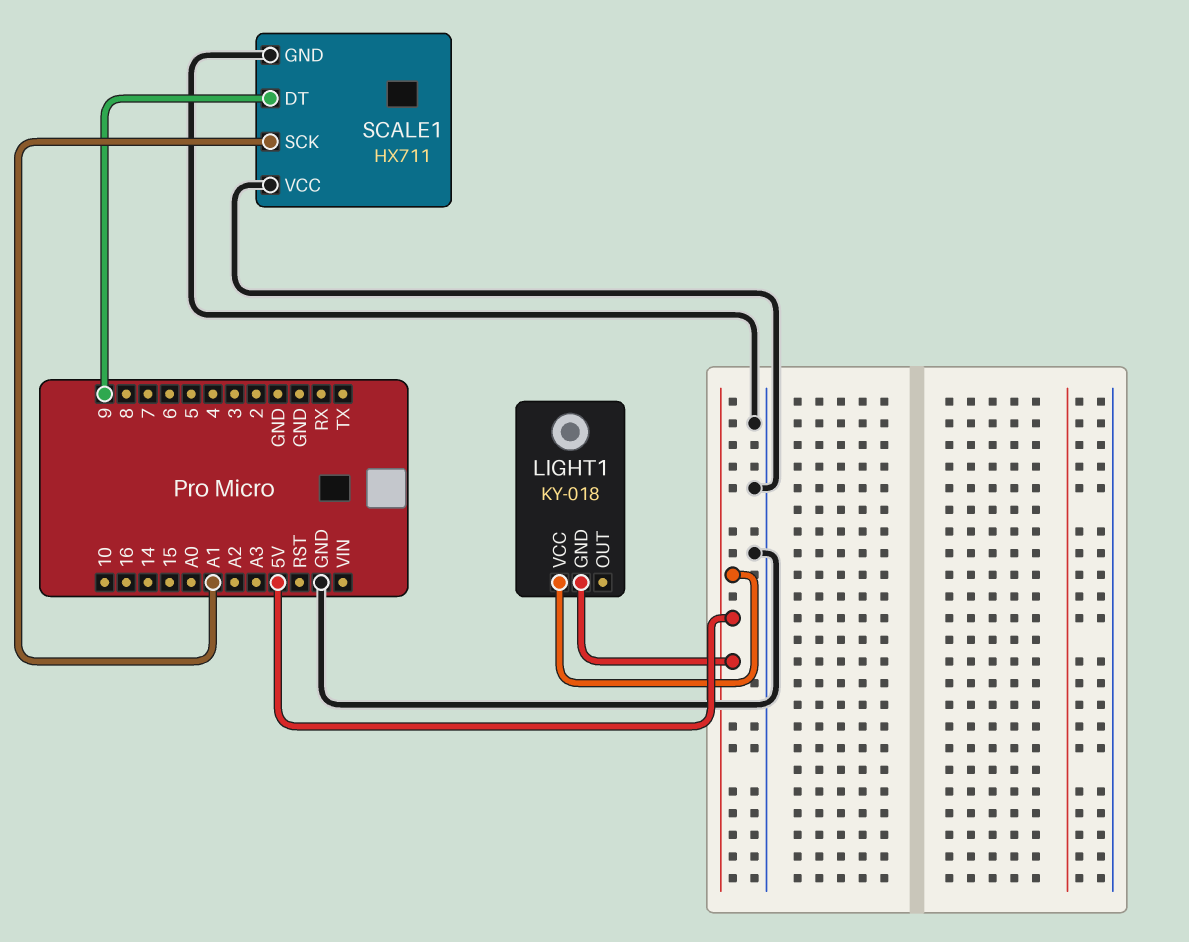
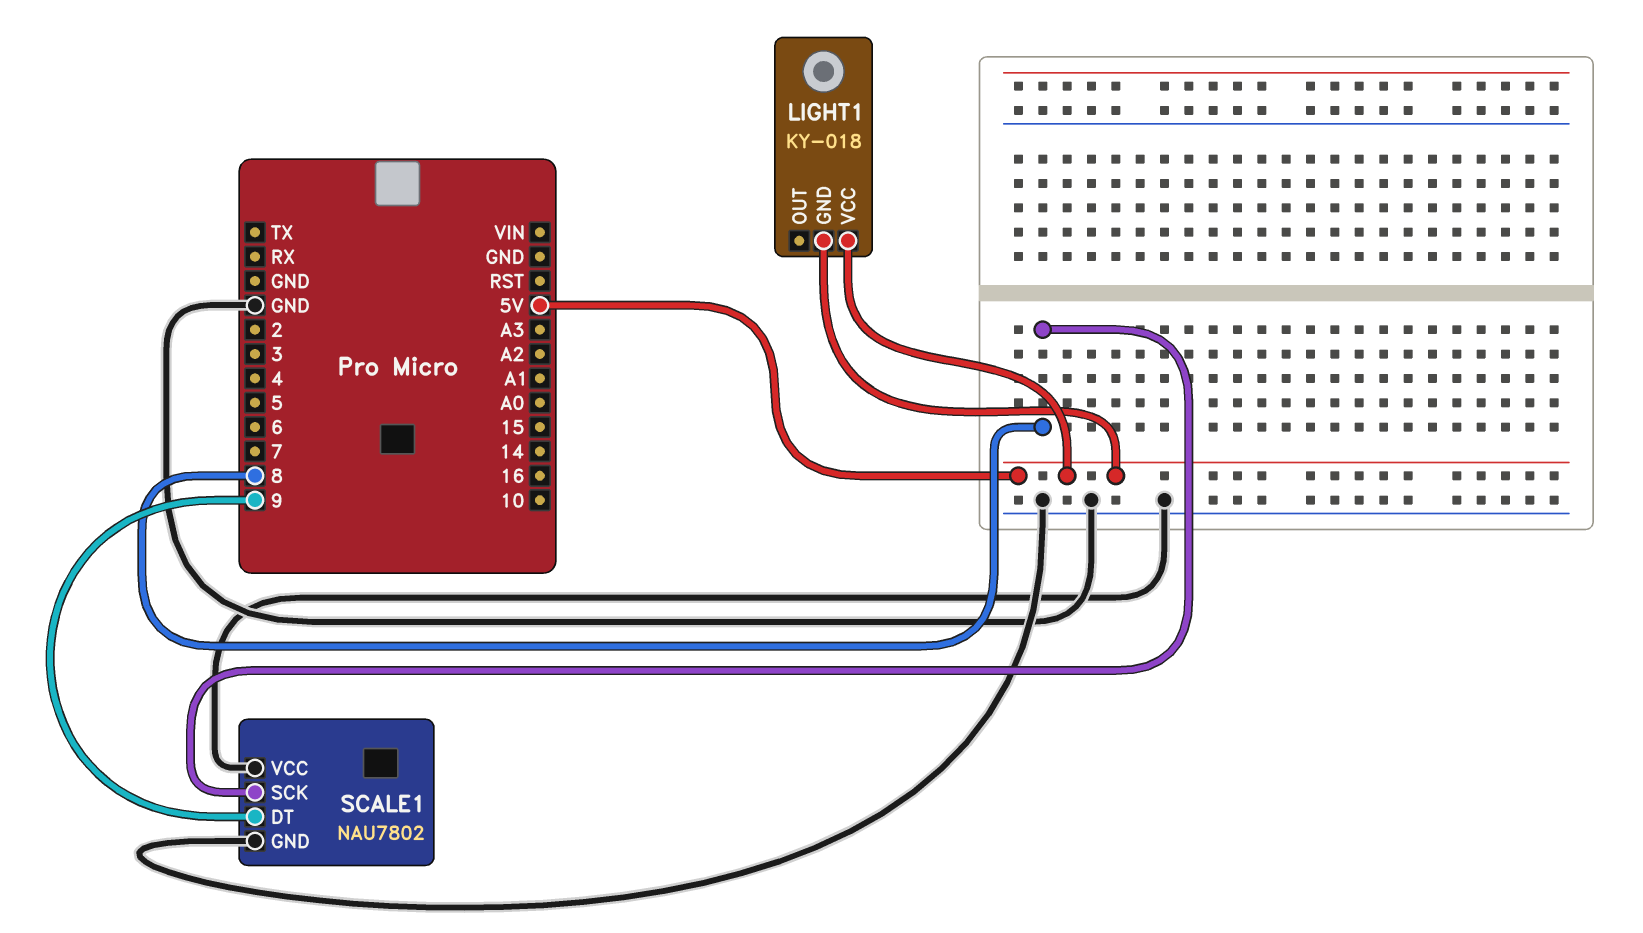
SCALE1: HX711 -> NAU7802
SCALE1 pin SCK: A1 -> 8

